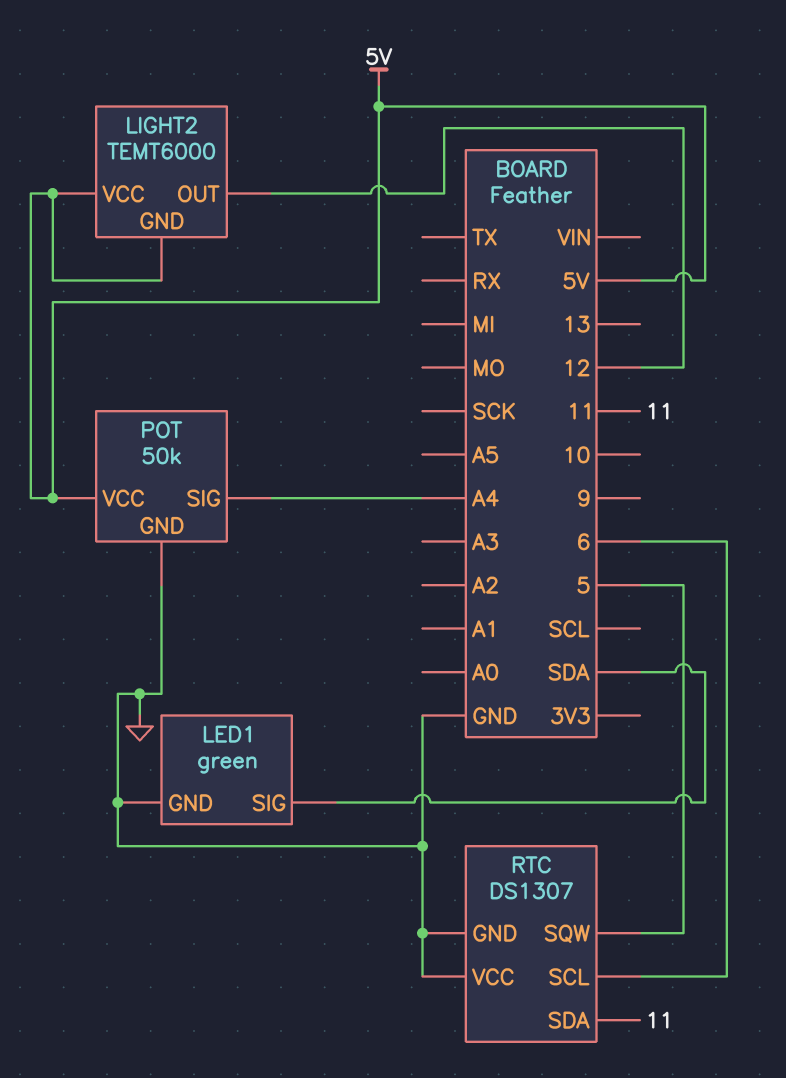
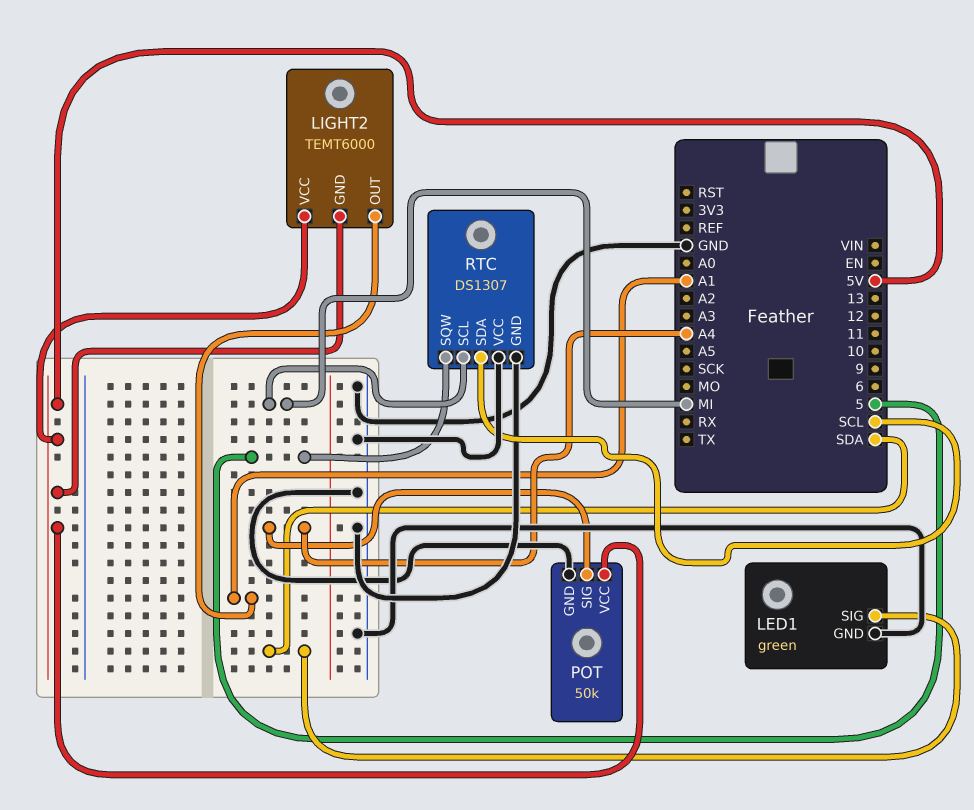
LIGHT2 pin OUT: 12 -> A1
RTC pin SCL: 6 -> MI
RTC pin SDA: 11 -> SCL

